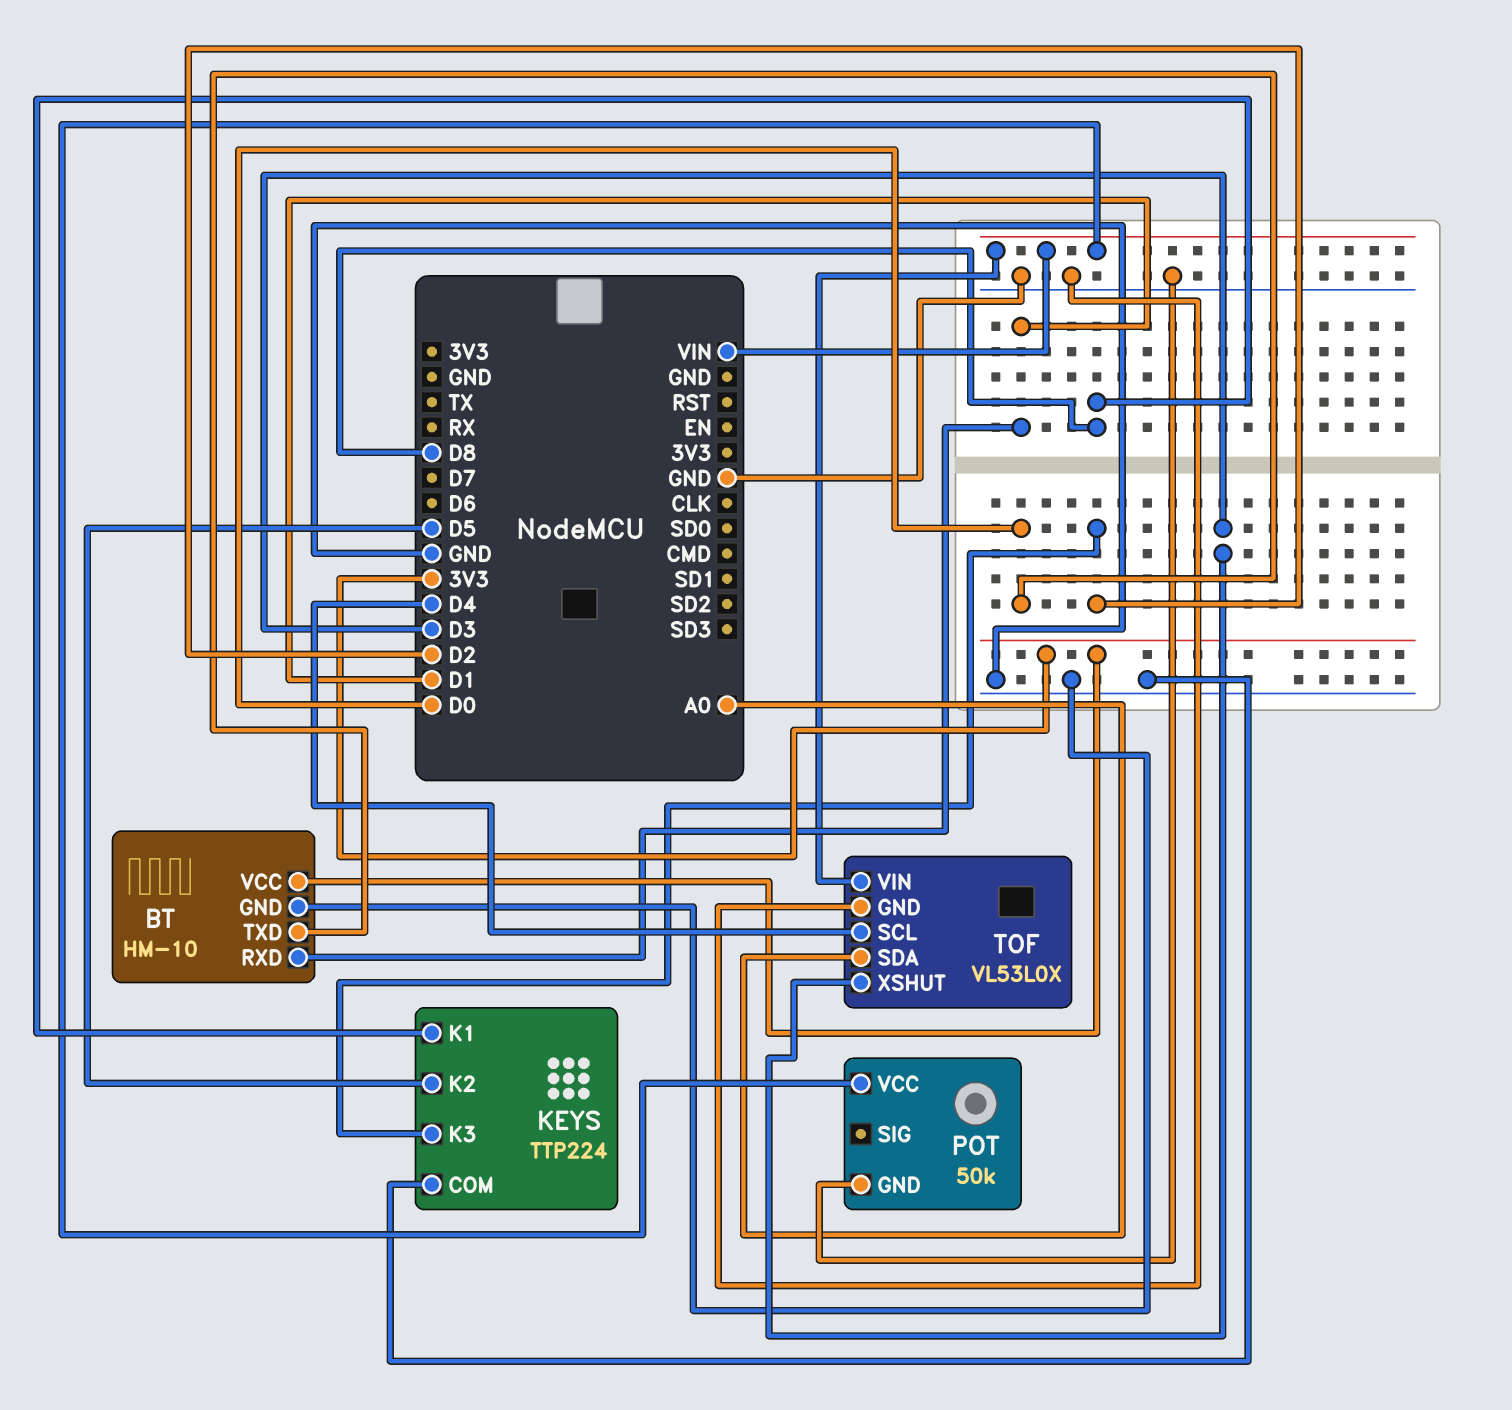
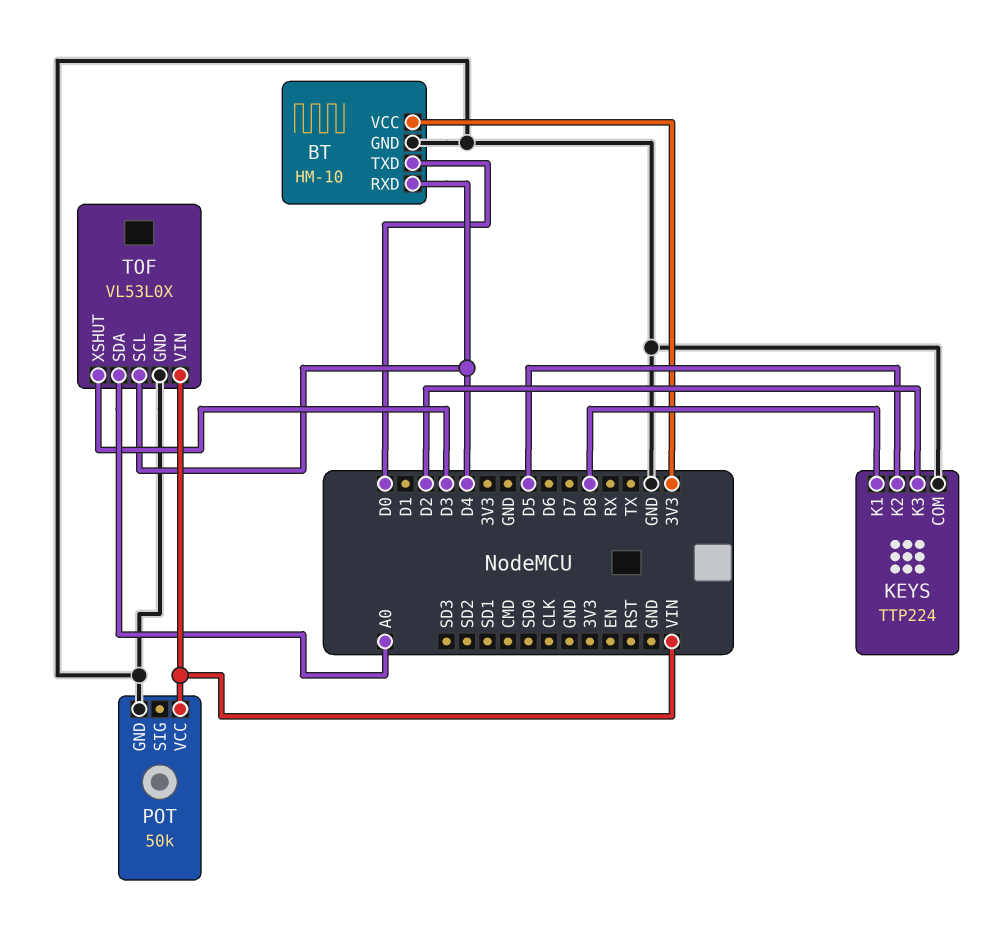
BT pin RXD: D1 -> D4

